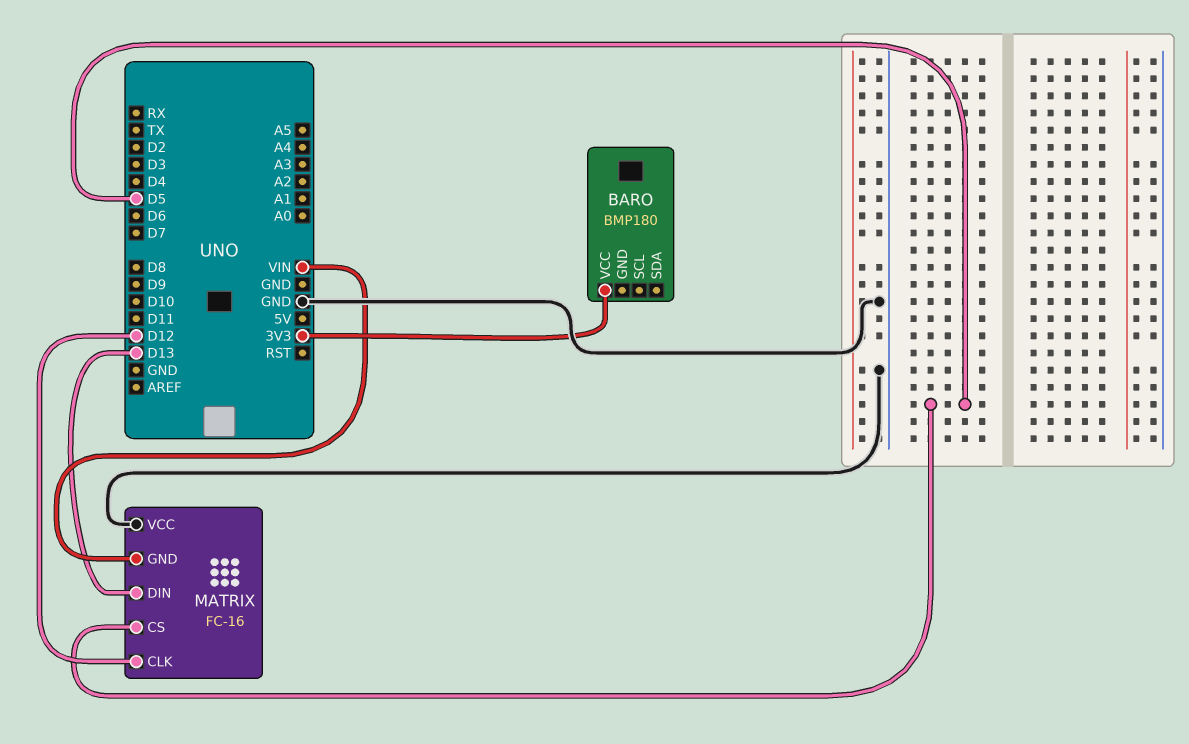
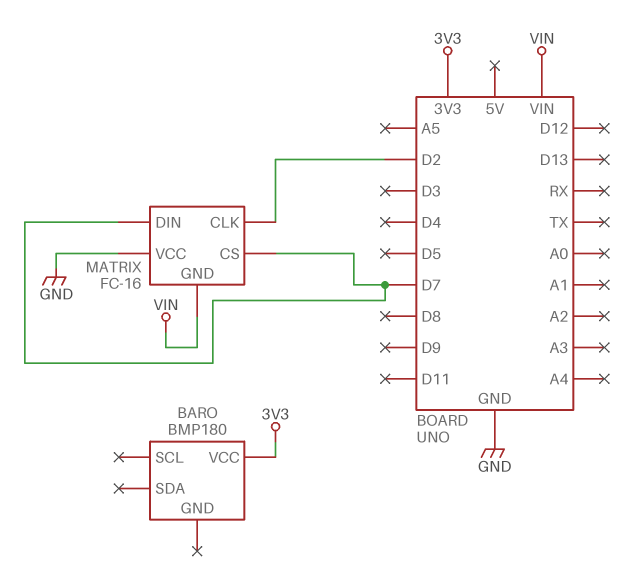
MATRIX pin CLK: D12 -> D2
MATRIX pin CS: D5 -> D7
MATRIX pin DIN: D13 -> D7

